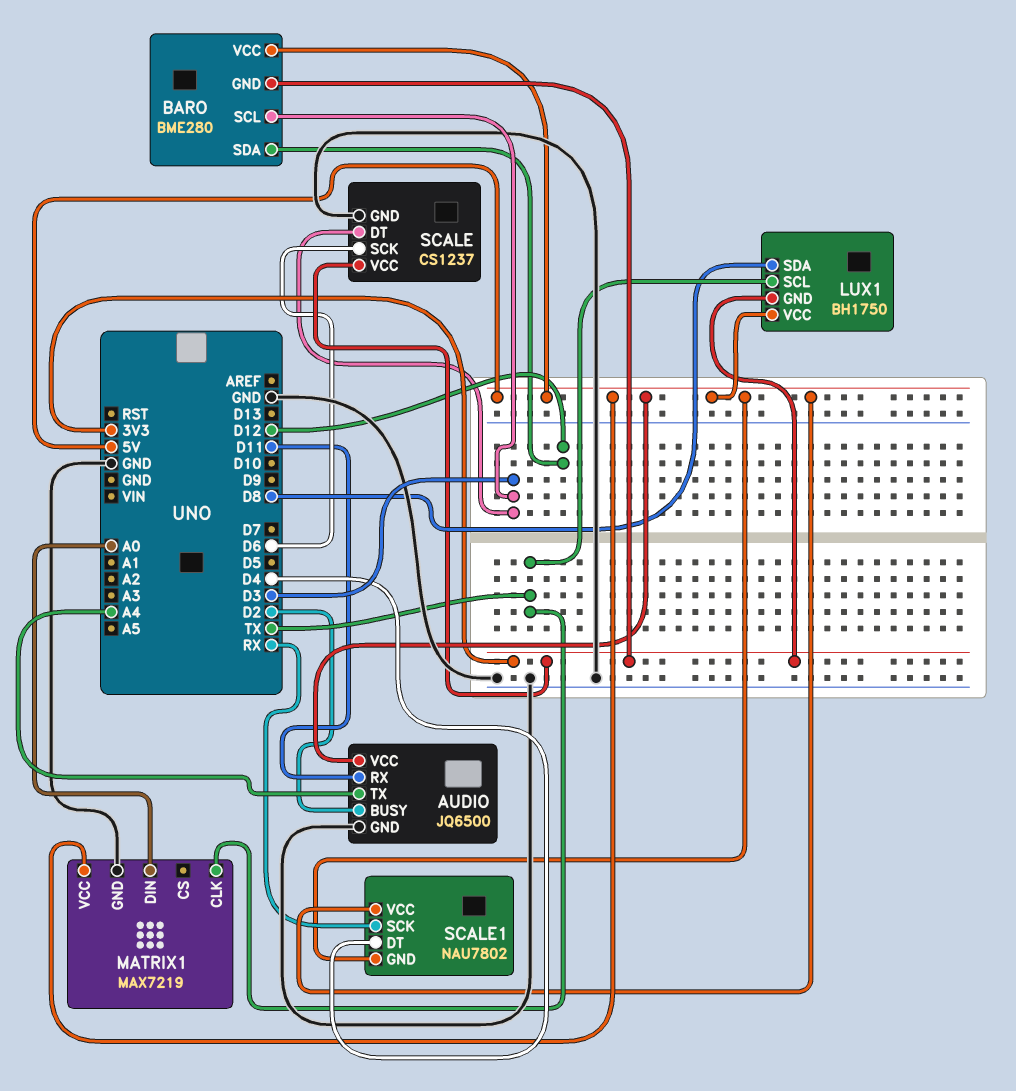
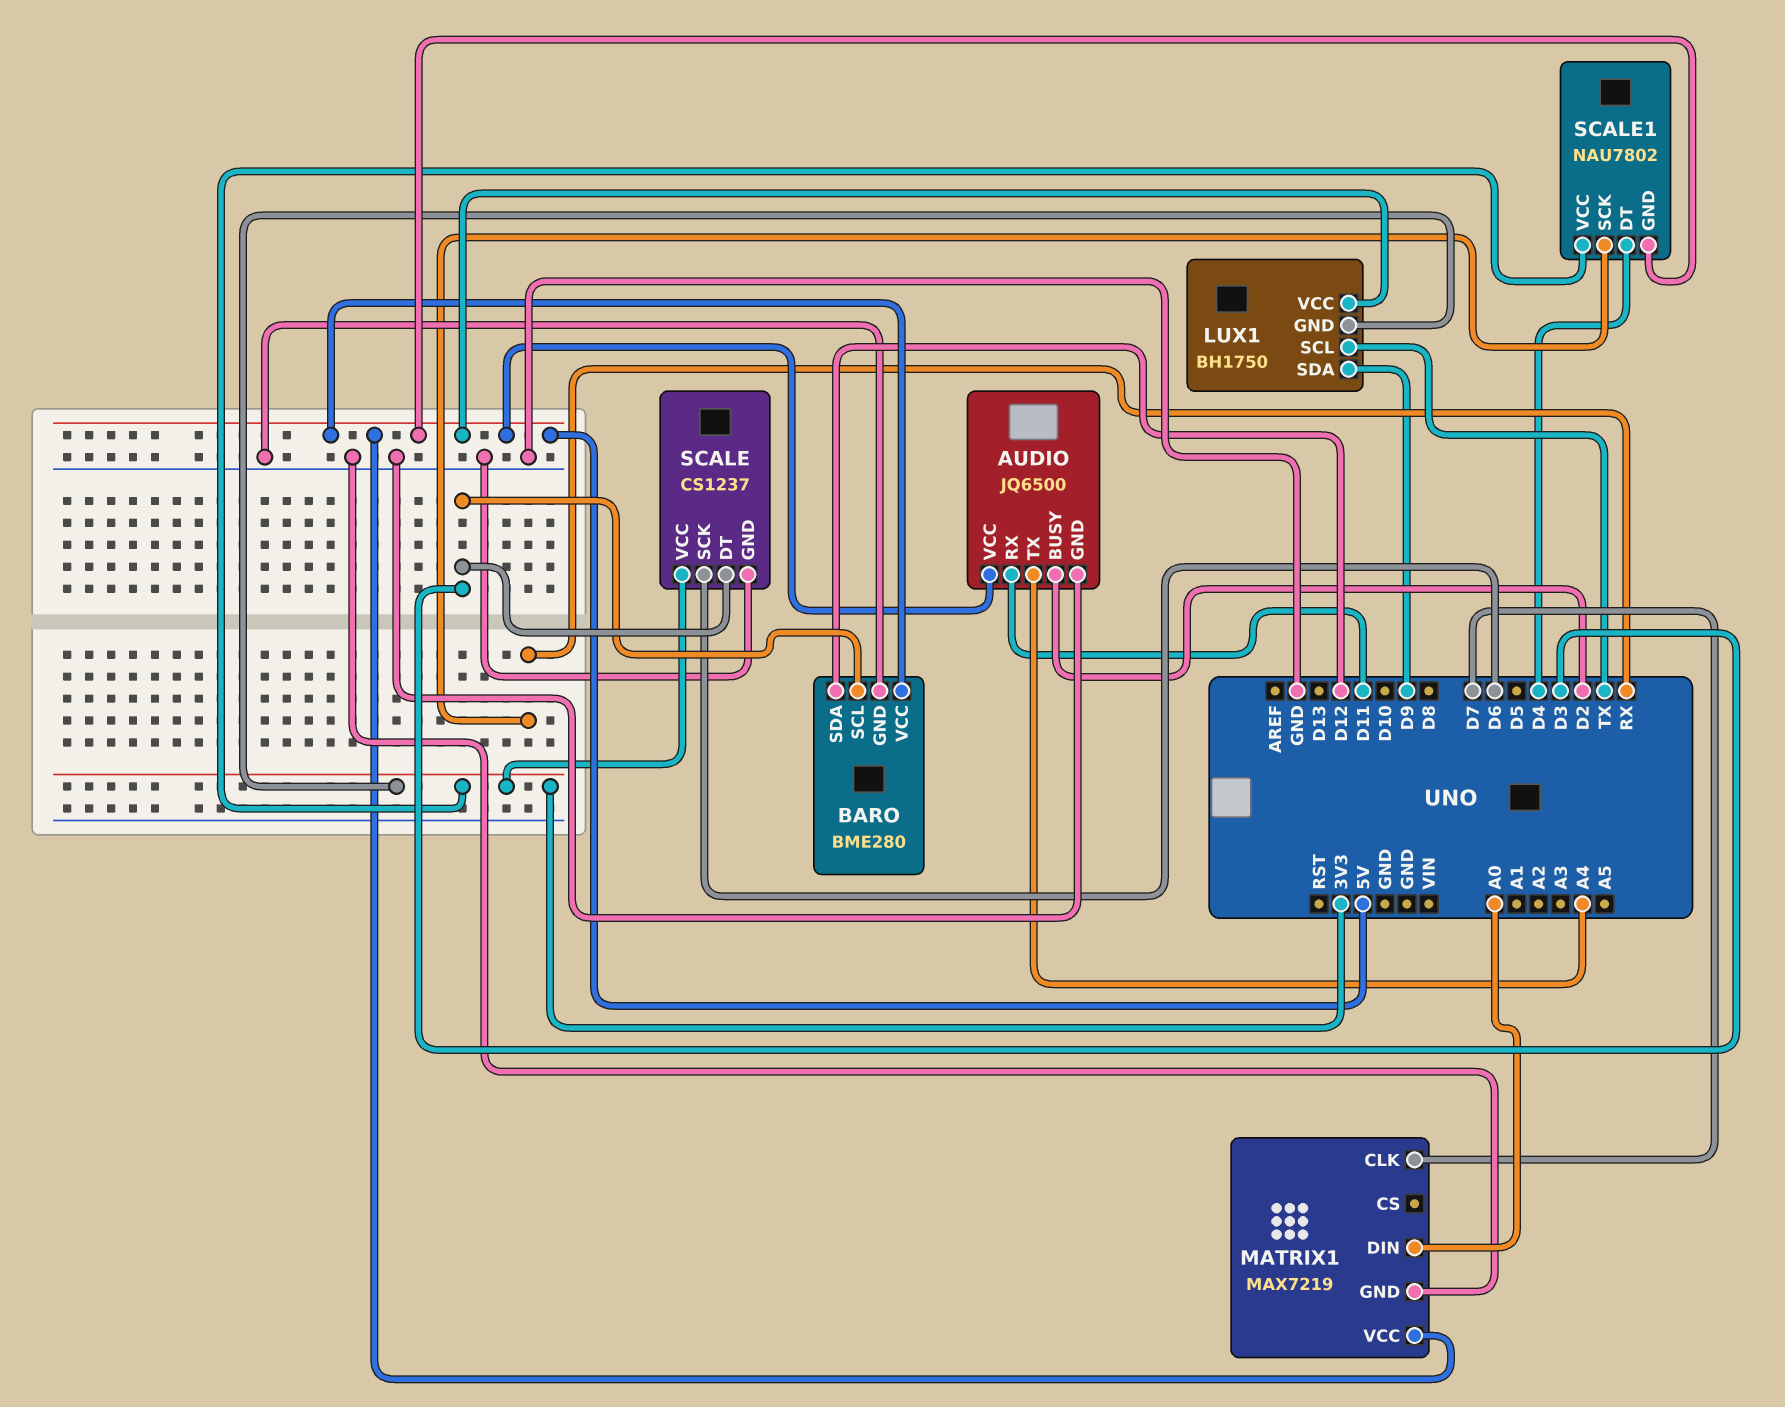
BARO pin GND: 3V3 -> GND
LUX1 pin SDA: D8 -> D9
MATRIX1 pin CLK: TX -> D7
SCALE1 pin VCC: 5V -> 3V3

